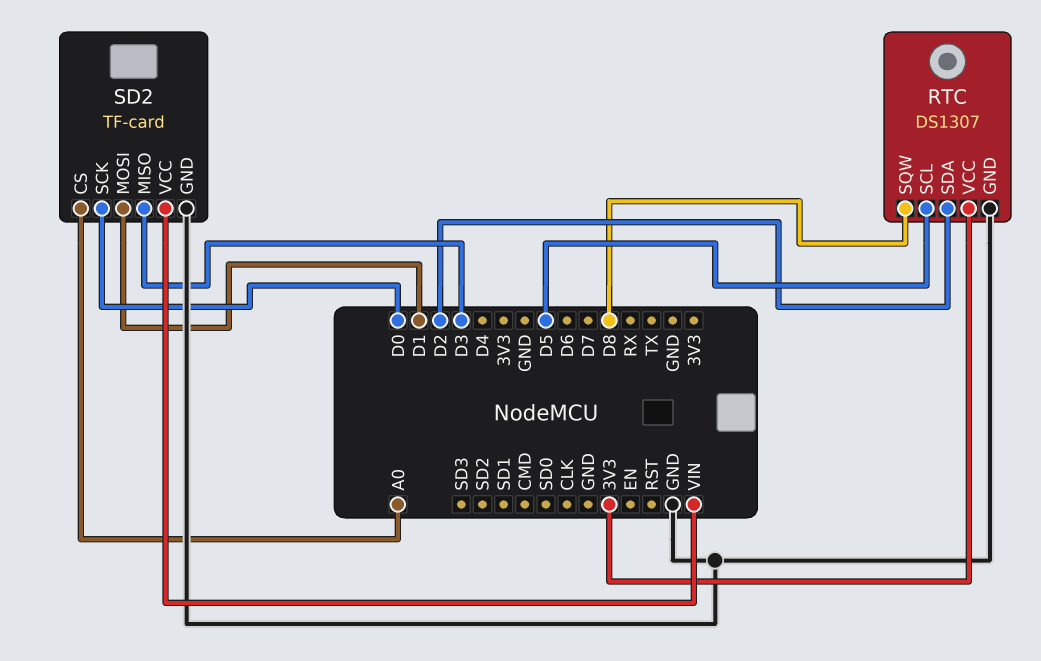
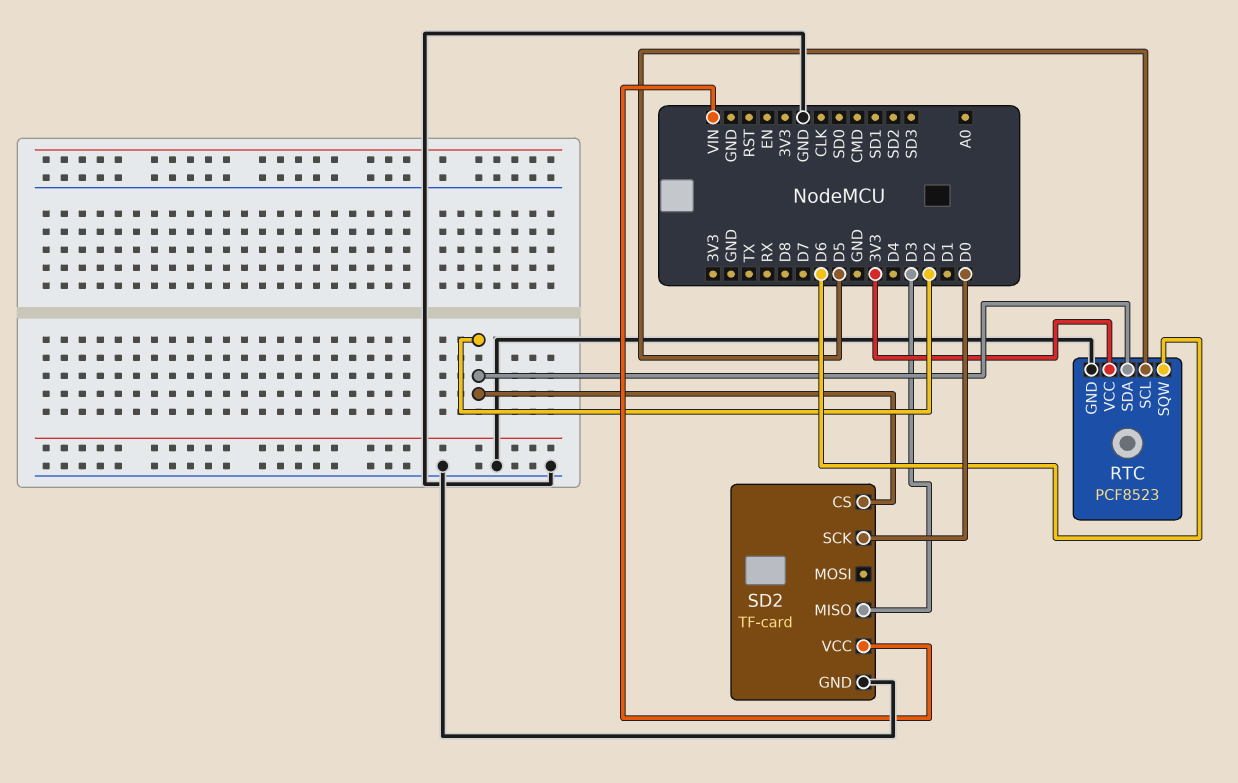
RTC: DS1307 -> PCF8523
RTC pin SQW: D8 -> D6
SD2 pin CS: A0 -> D2
SD2 pin MOSI: D1 -> none

